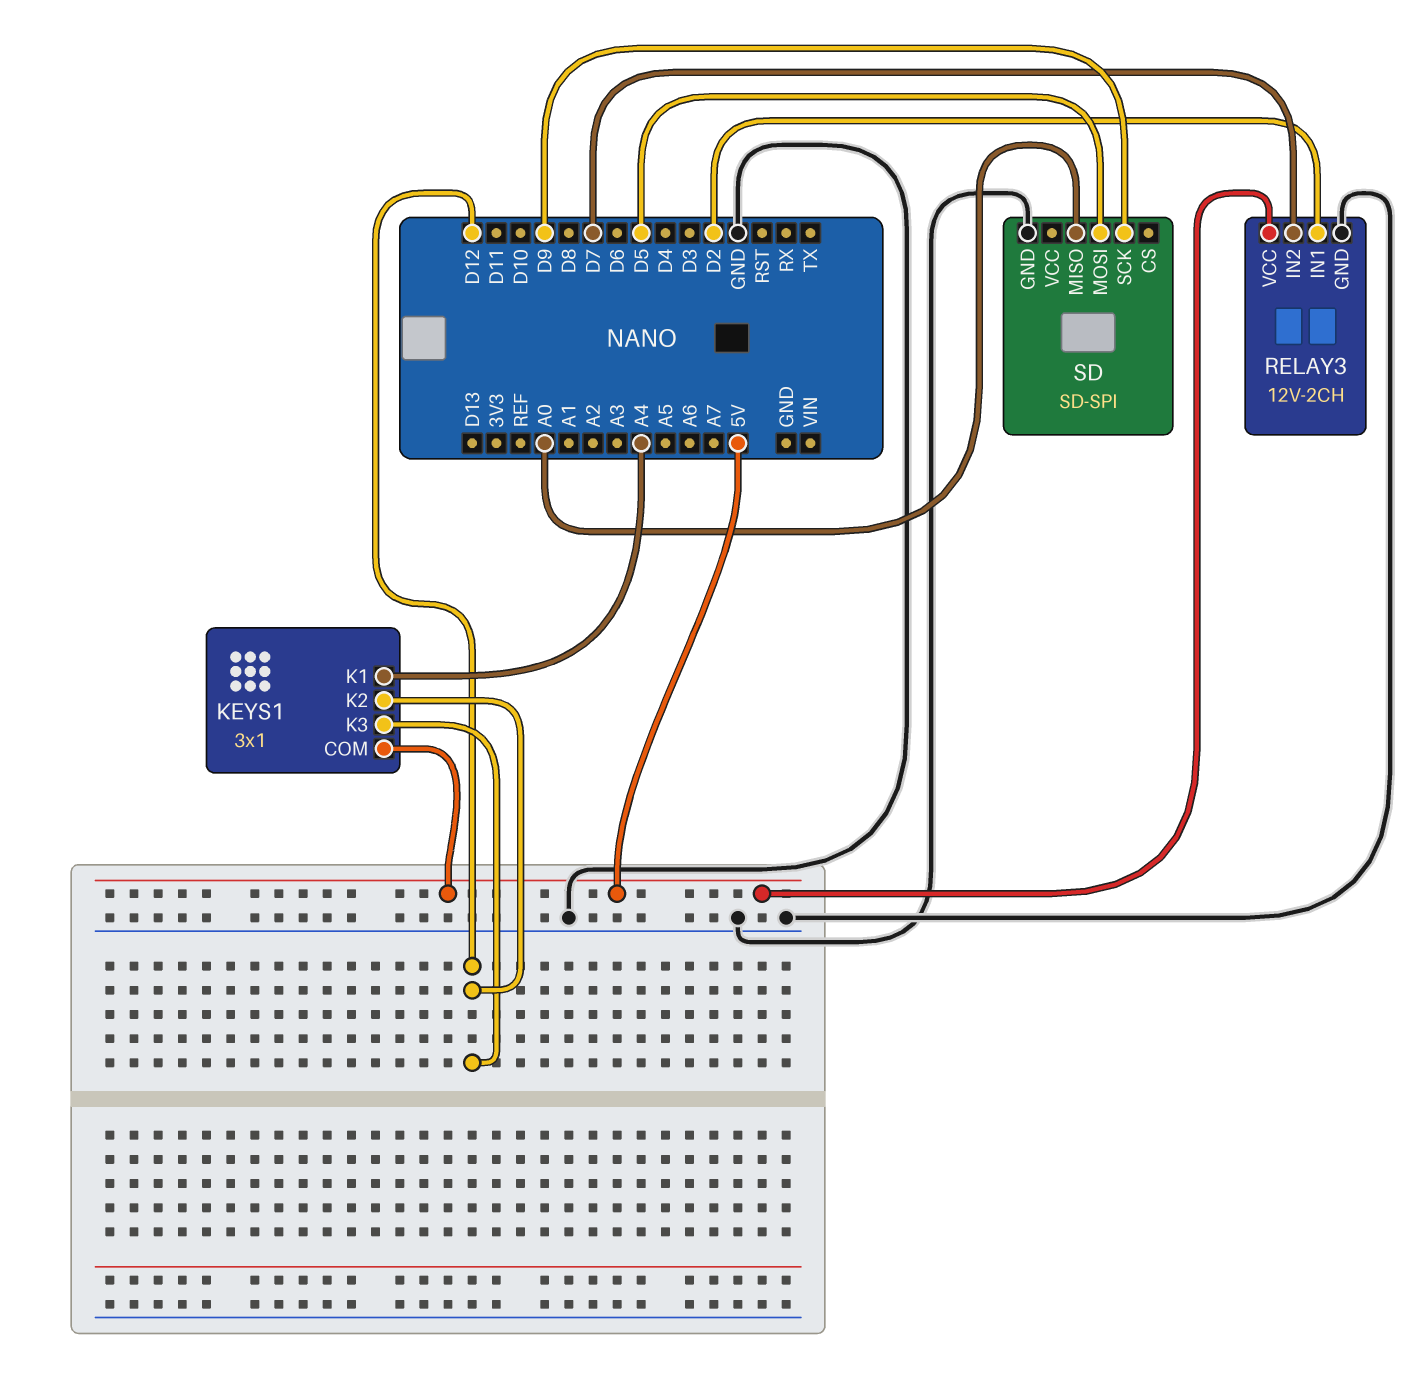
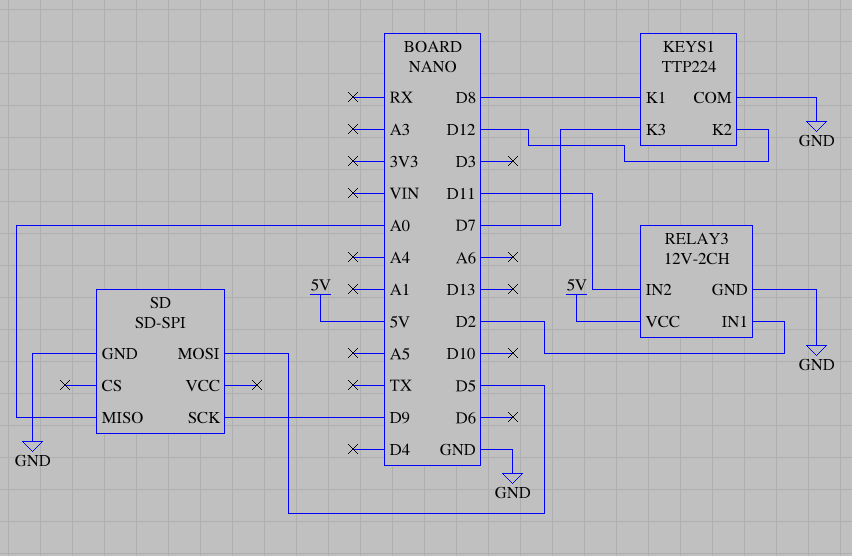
KEYS1: 3x1 -> TTP224
KEYS1 pin COM: 5V -> GND
KEYS1 pin K1: A4 -> D8
KEYS1 pin K3: D12 -> D7
RELAY3 pin IN2: D7 -> D11

